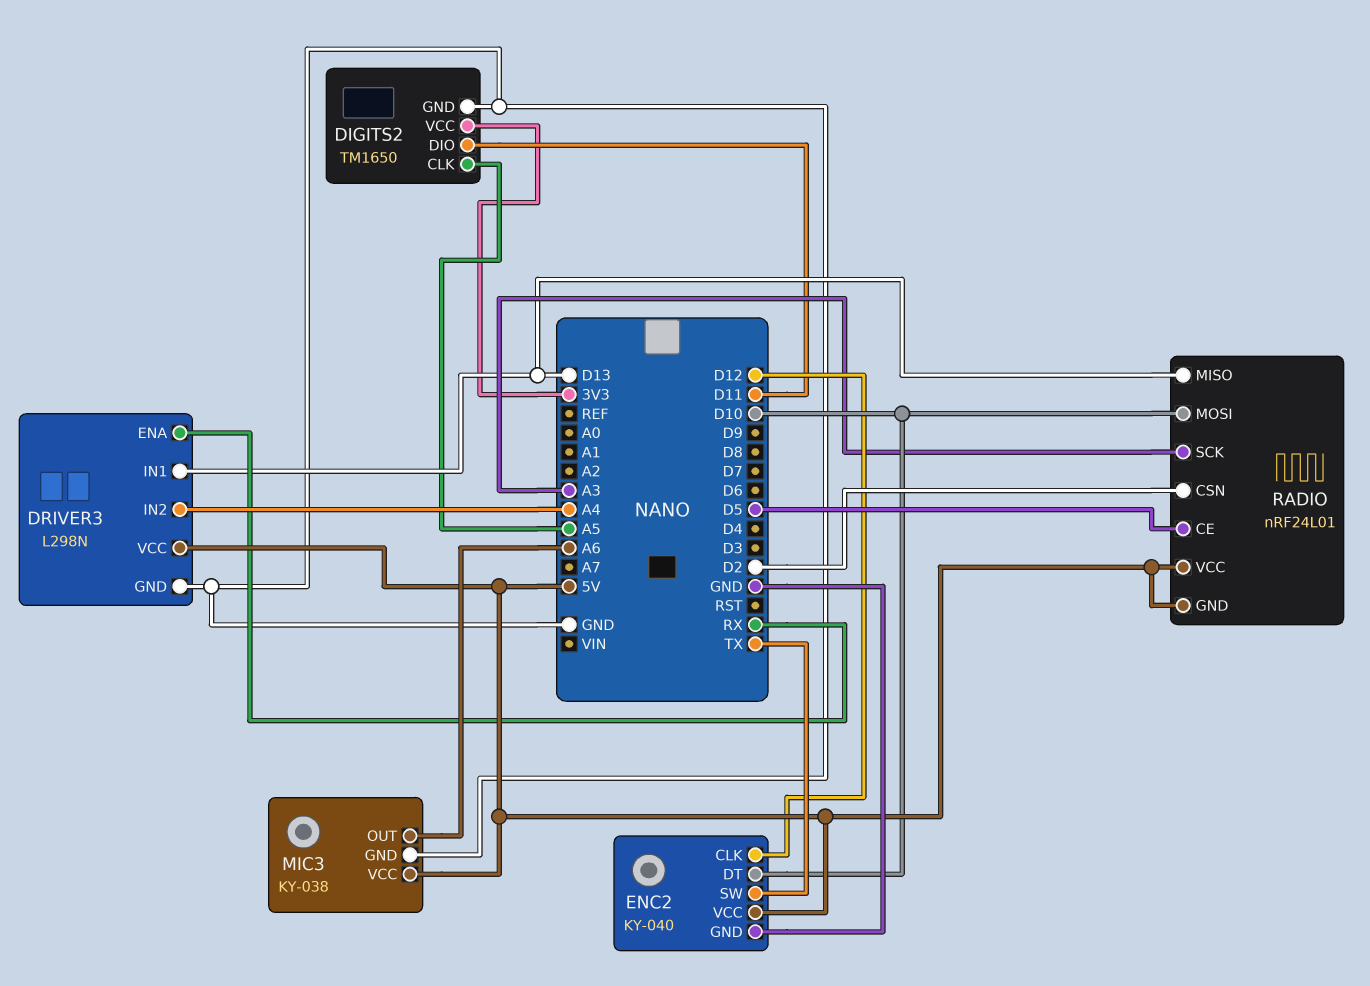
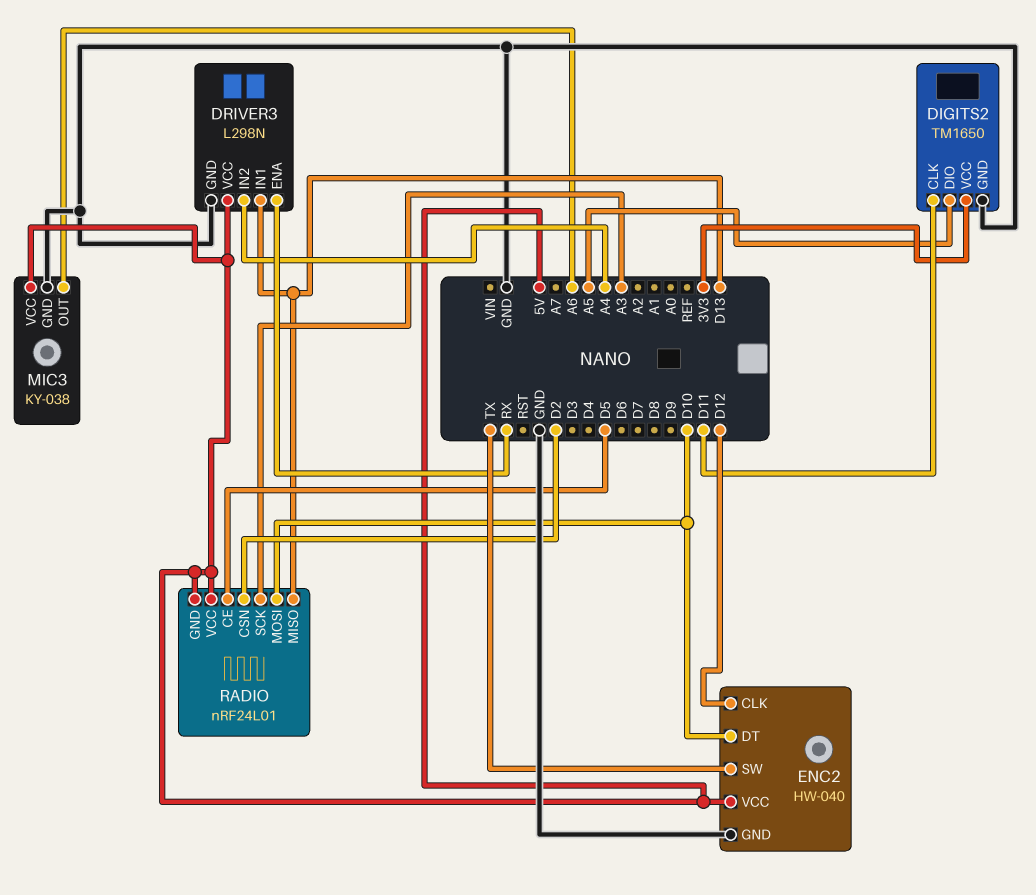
DIGITS2 pin CLK: A5 -> D11
DIGITS2 pin DIO: D11 -> A5
ENC2: KY-040 -> HW-040

